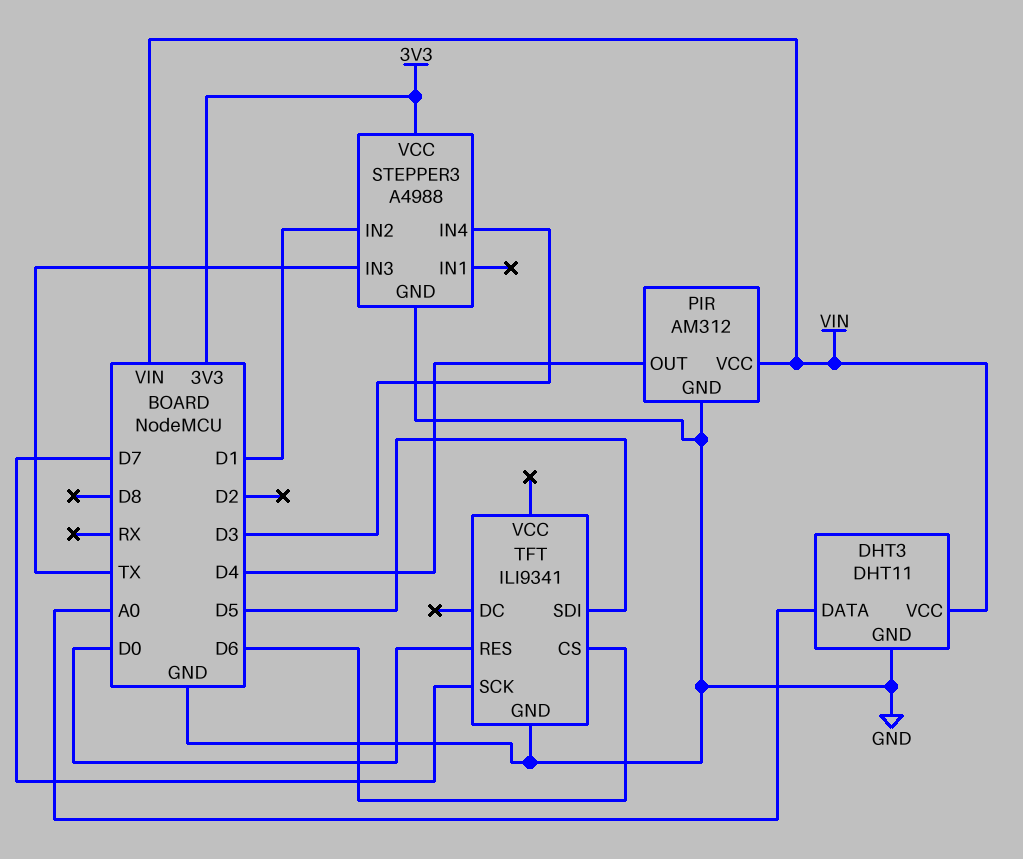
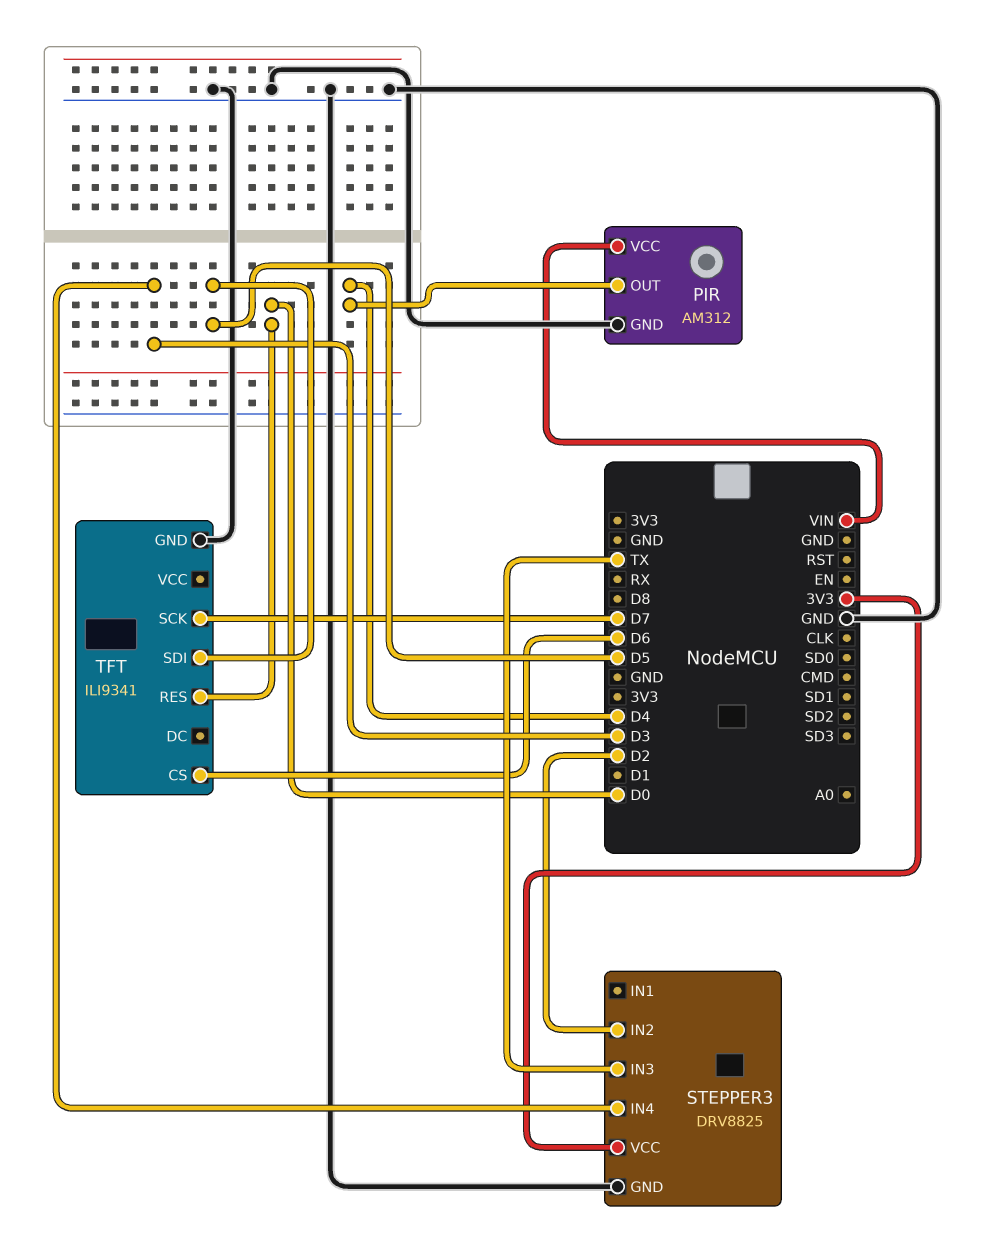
DHT3: DHT11 -> none
DHT3 pin DATA: A0 -> none
DHT3 pin GND: GND -> none
DHT3 pin VCC: VIN -> none
STEPPER3: A4988 -> DRV8825
STEPPER3 pin IN2: D1 -> D2

